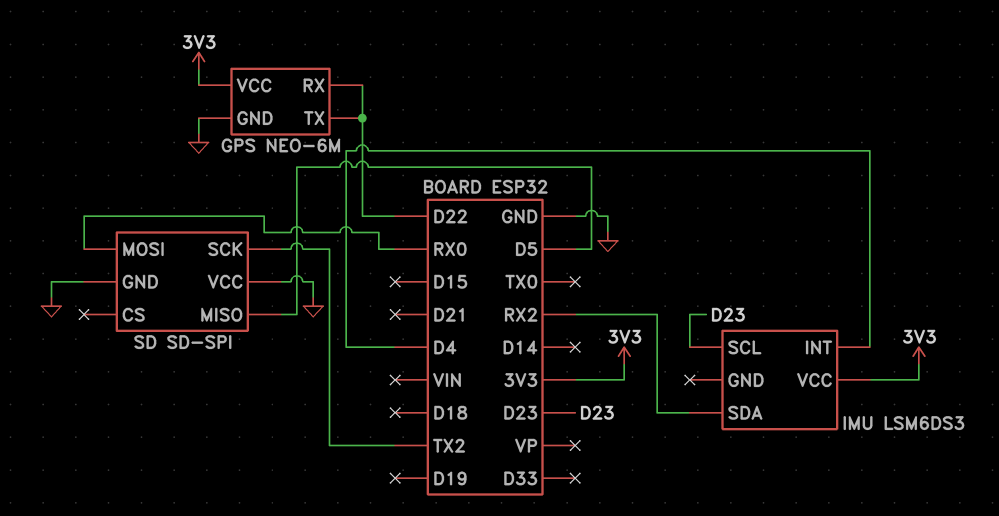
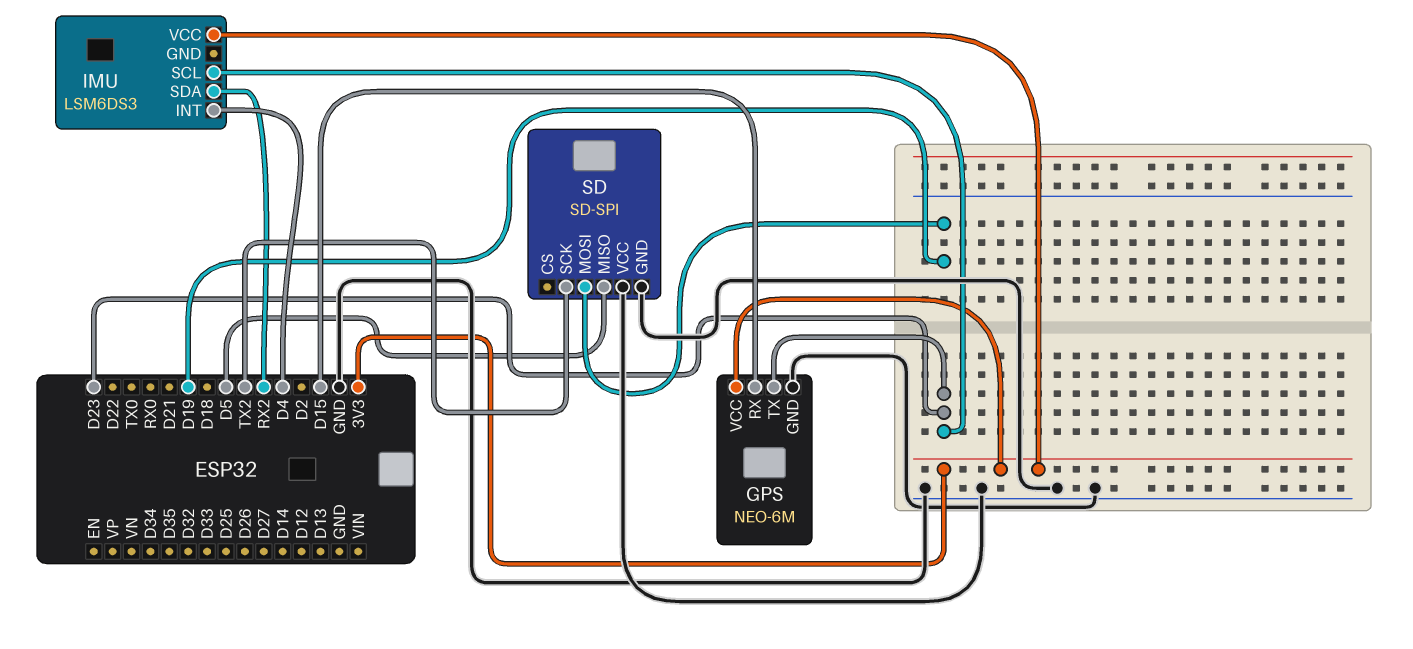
GPS pin RX: D22 -> D15
GPS pin TX: D22 -> D23
SD pin MOSI: RX0 -> D19

